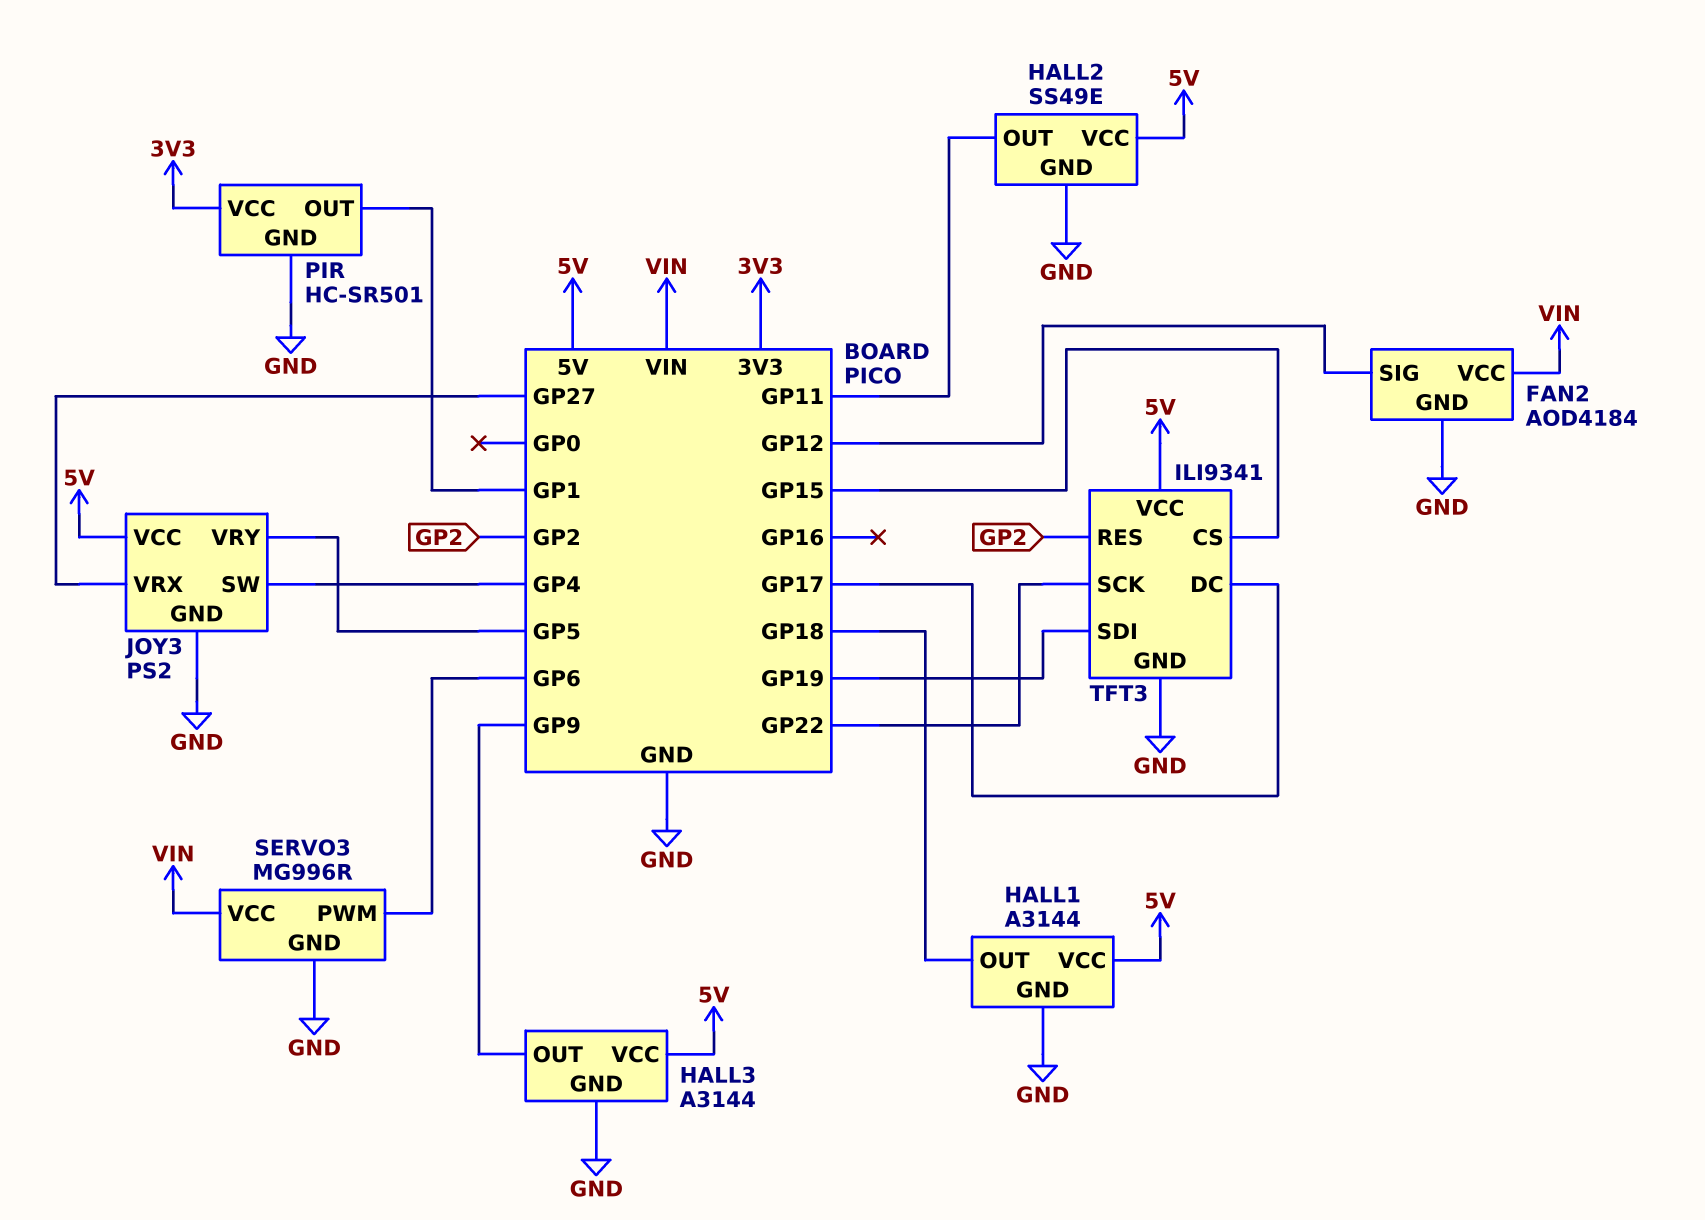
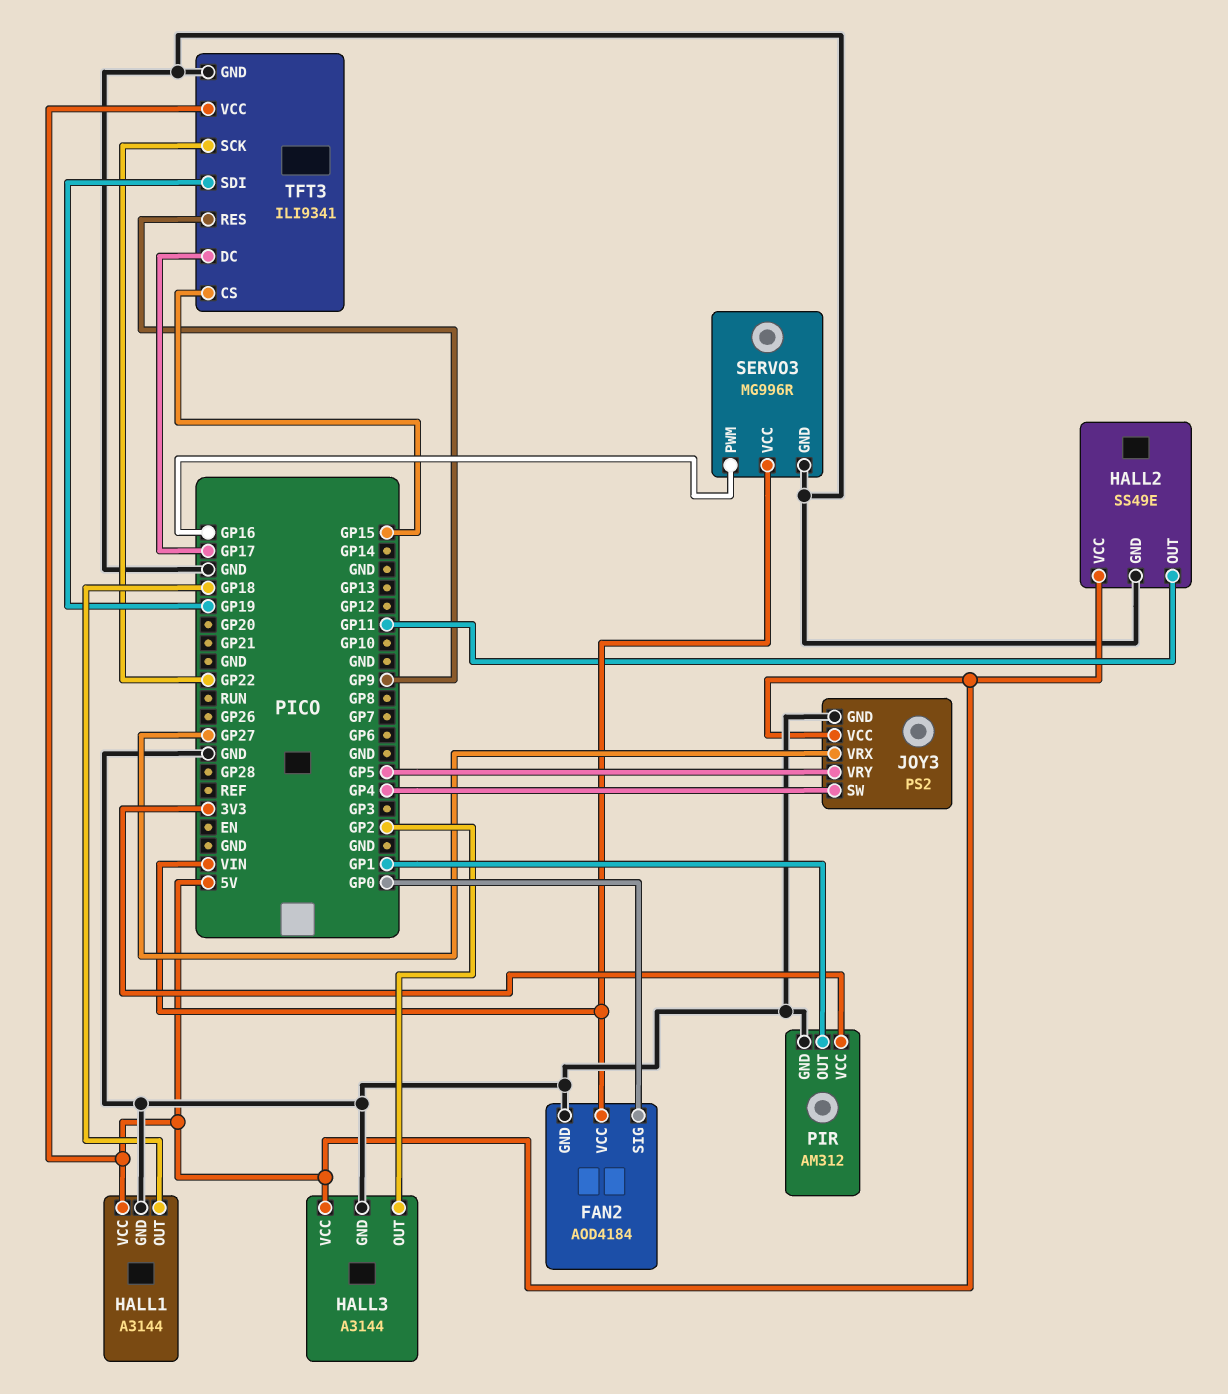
FAN2 pin SIG: GP12 -> GP0
HALL3 pin OUT: GP9 -> GP2
PIR: HC-SR501 -> AM312
SERVO3 pin PWM: GP6 -> GP16
TFT3 pin RES: GP2 -> GP9

